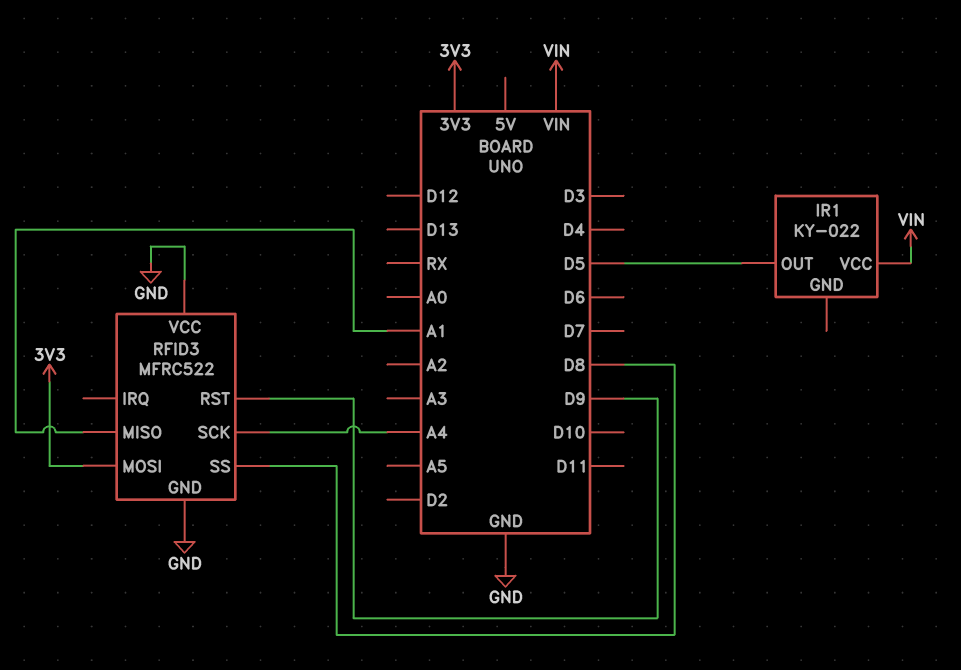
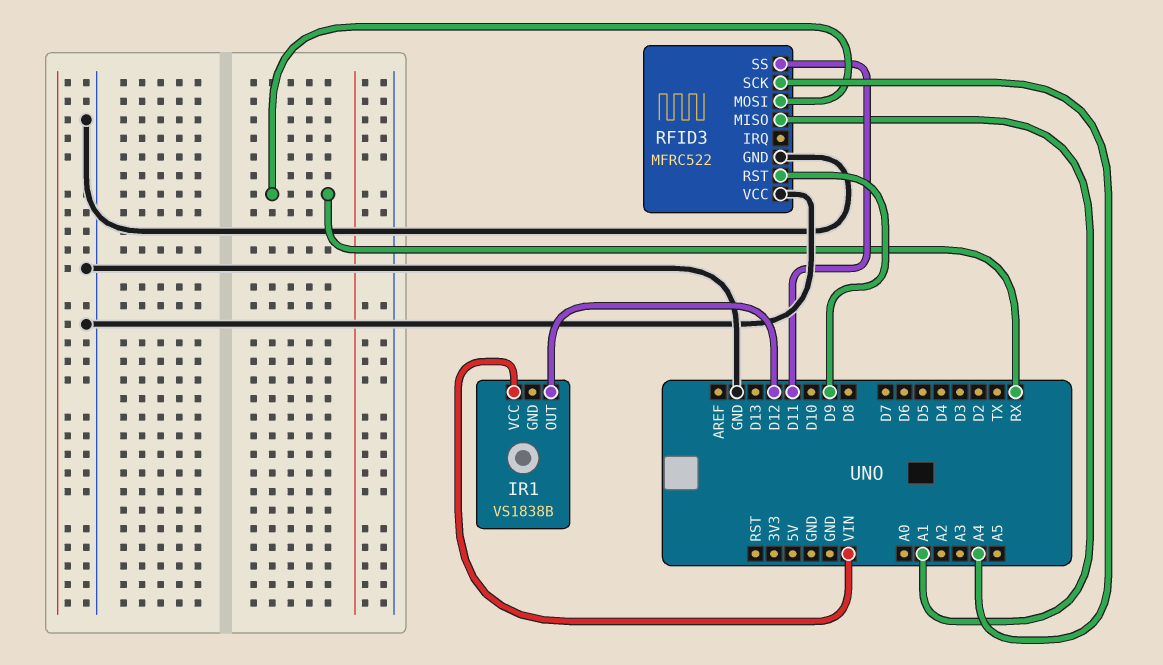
IR1: KY-022 -> VS1838B
IR1 pin OUT: D5 -> D12
RFID3 pin MOSI: 3V3 -> RX
RFID3 pin SS: D8 -> D11

